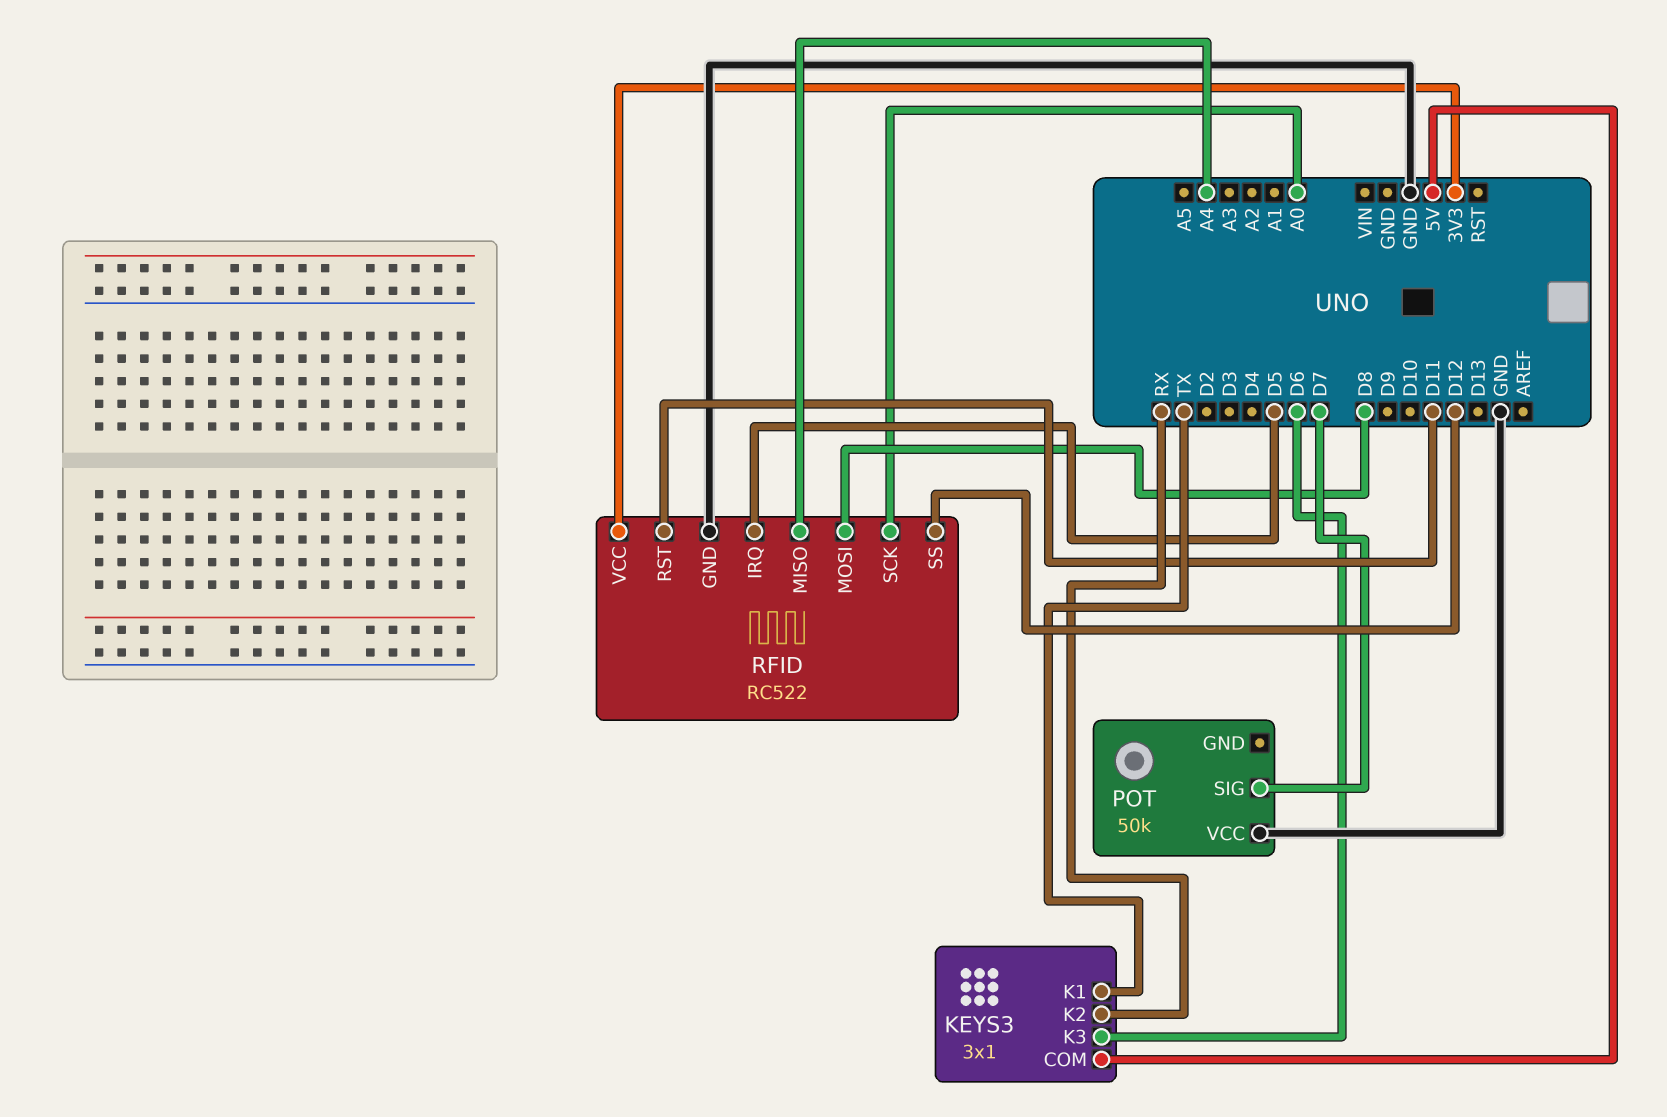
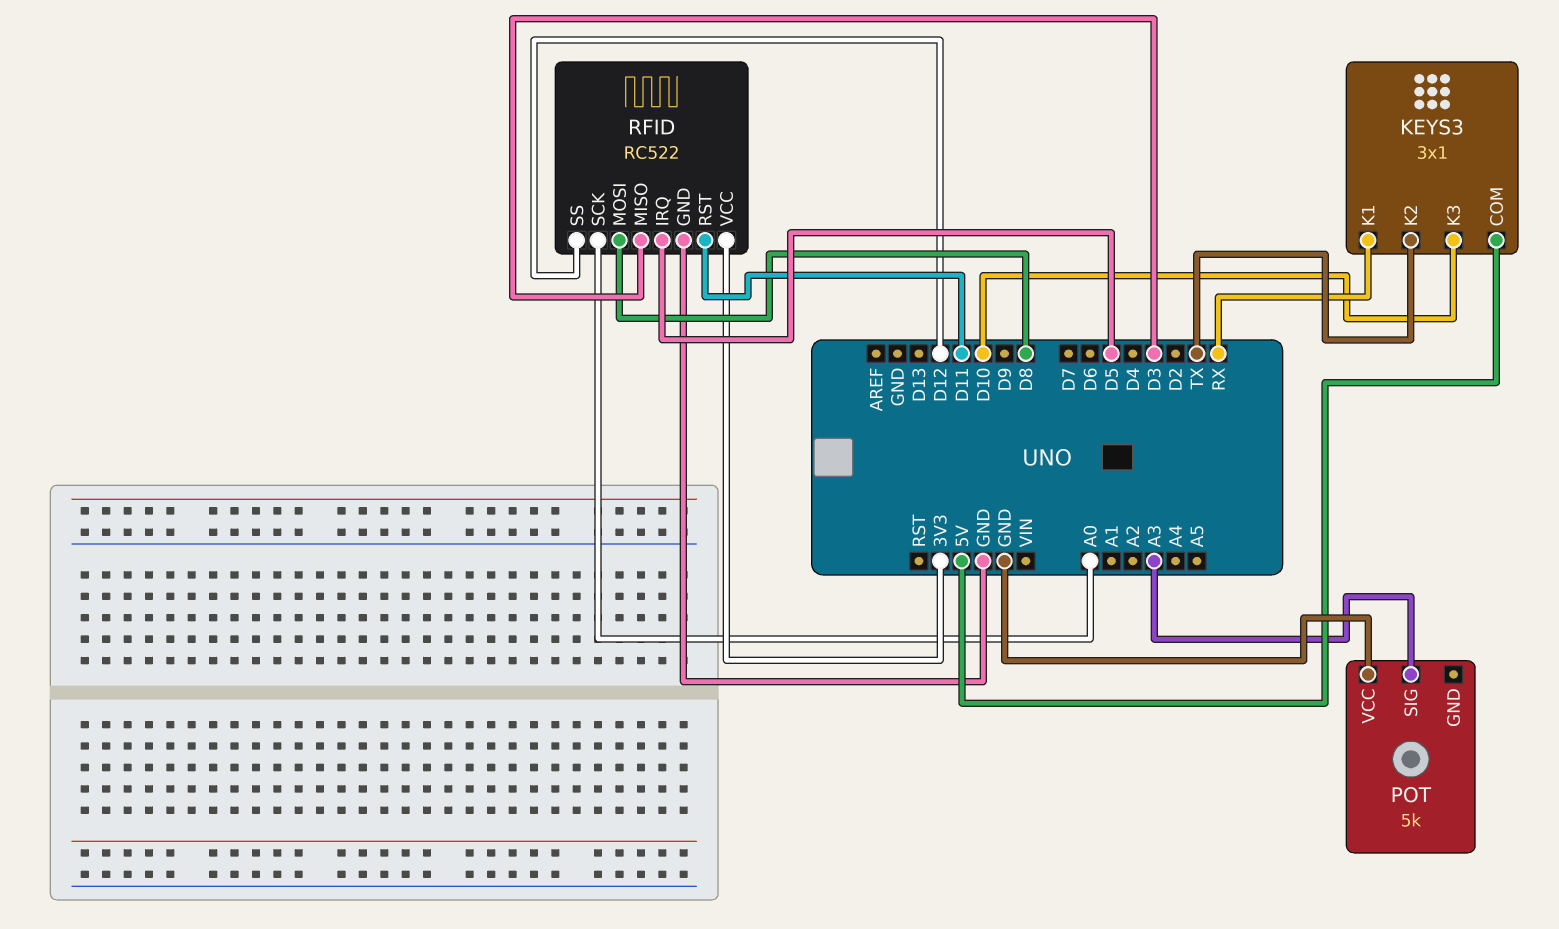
KEYS3 pin K1: TX -> RX
KEYS3 pin K2: RX -> TX
KEYS3 pin K3: D6 -> D10
POT: 50k -> 5k
POT pin SIG: D7 -> A3
RFID pin MISO: A4 -> D3

